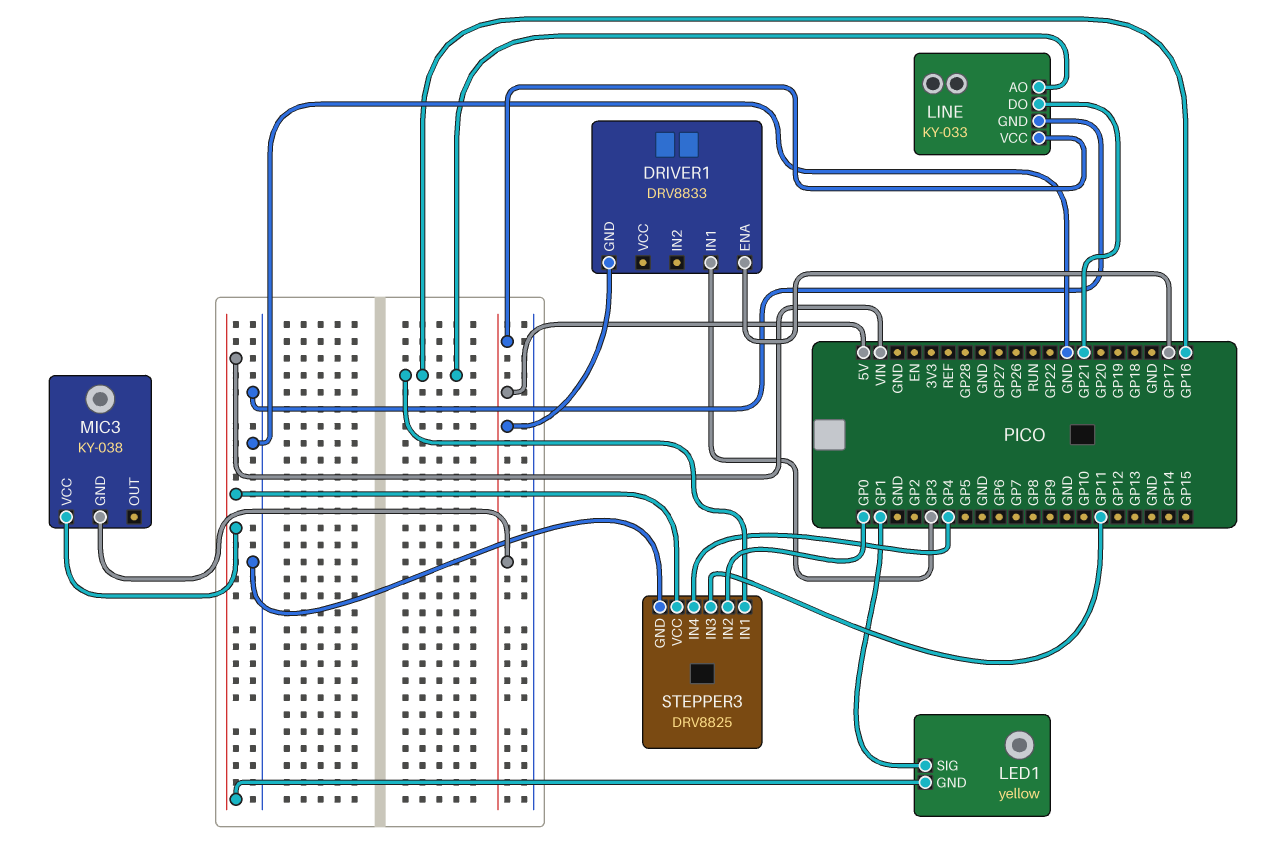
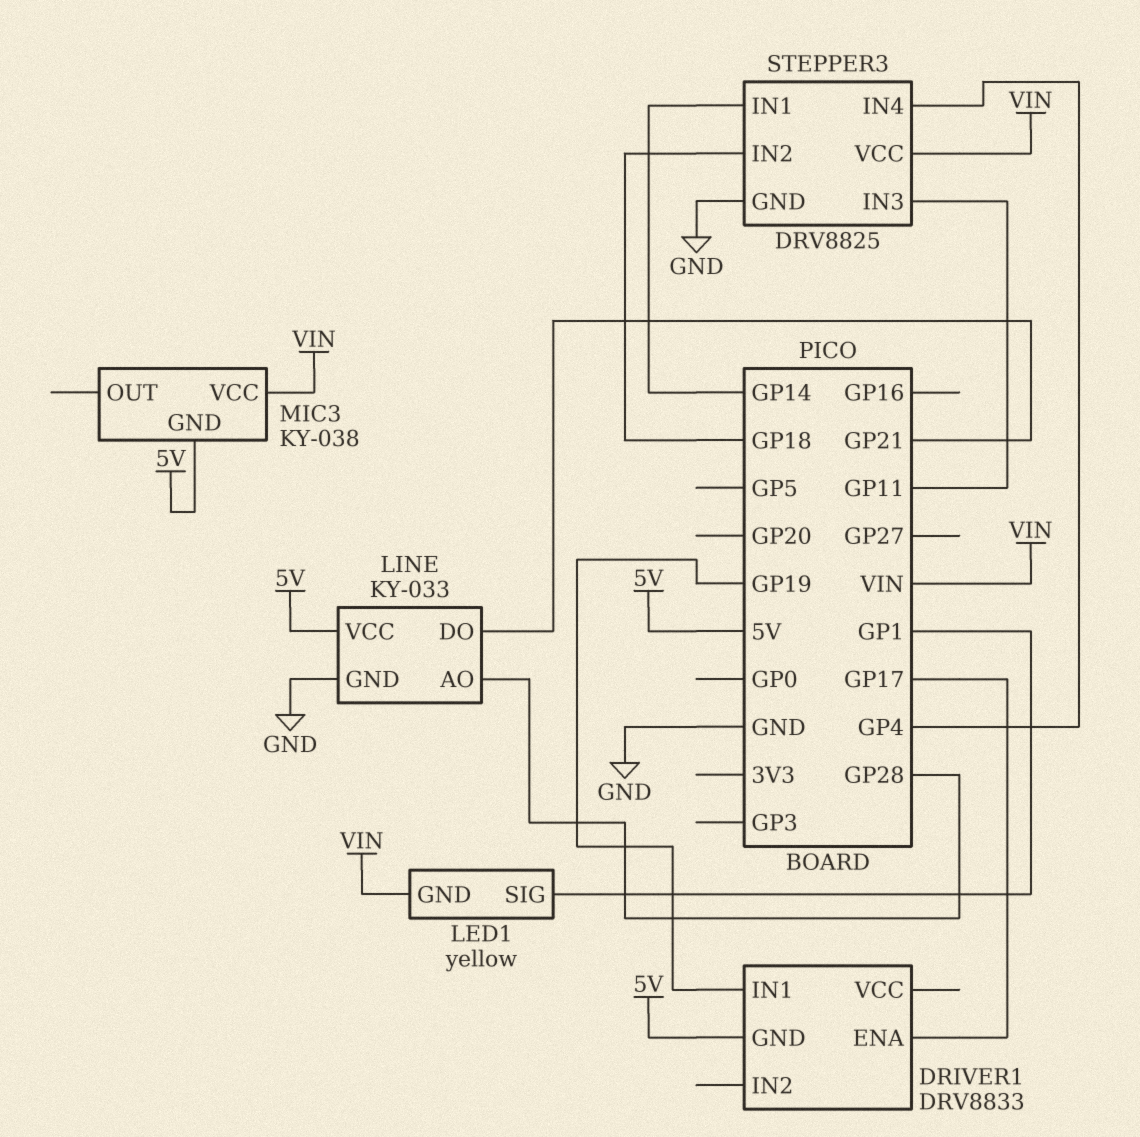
DRIVER1 pin IN1: GP3 -> GP19
LINE pin AO: GP16 -> GP28
STEPPER3 pin IN1: GP16 -> GP14
STEPPER3 pin IN2: GP0 -> GP18

